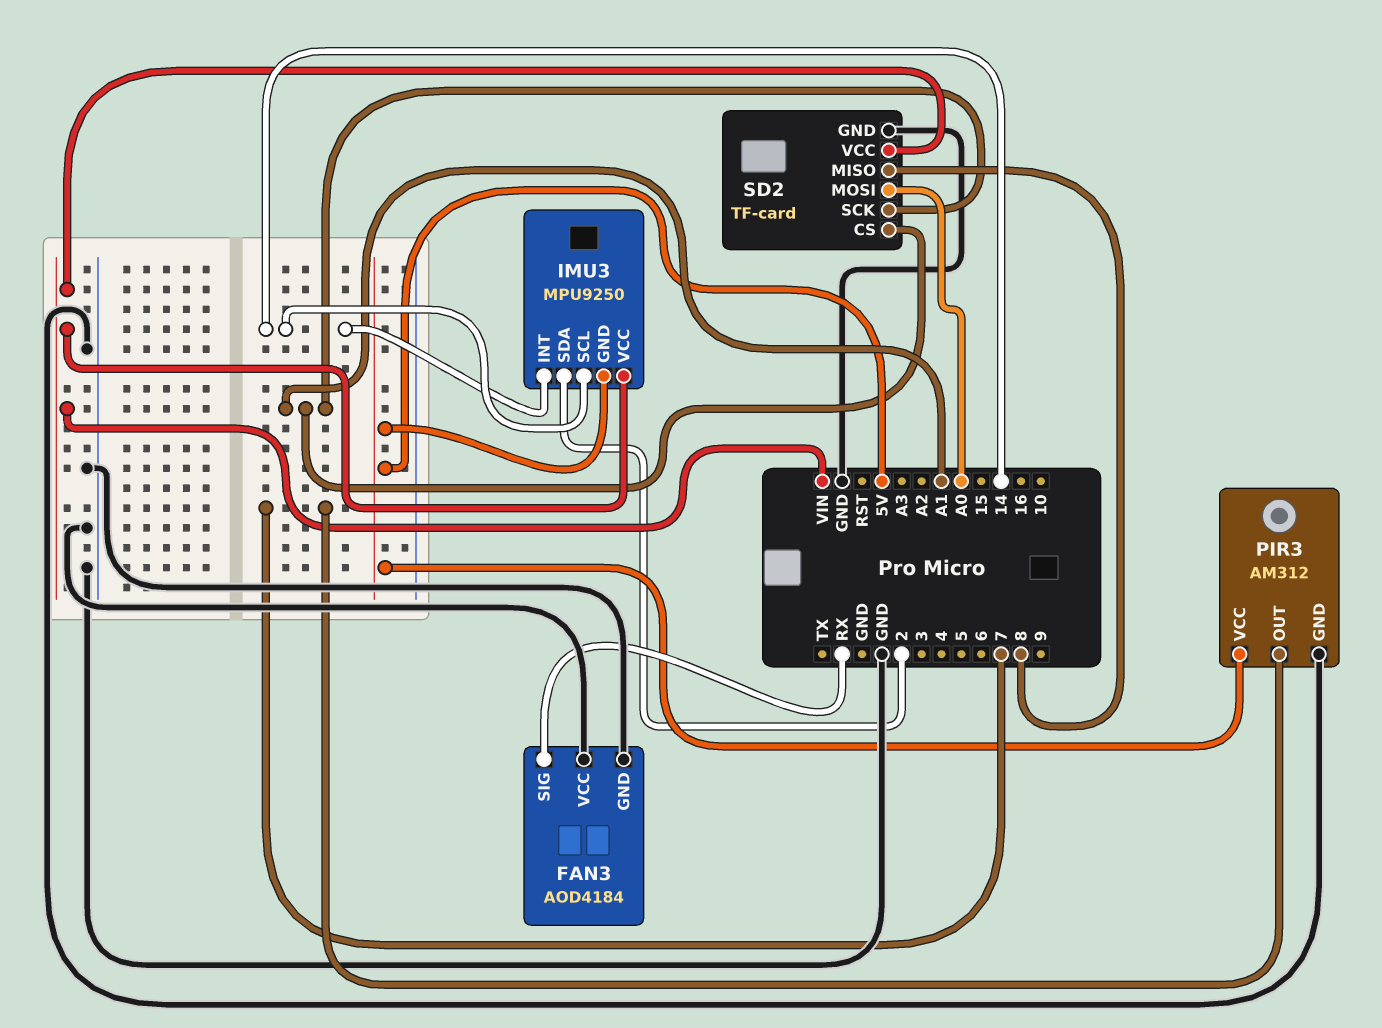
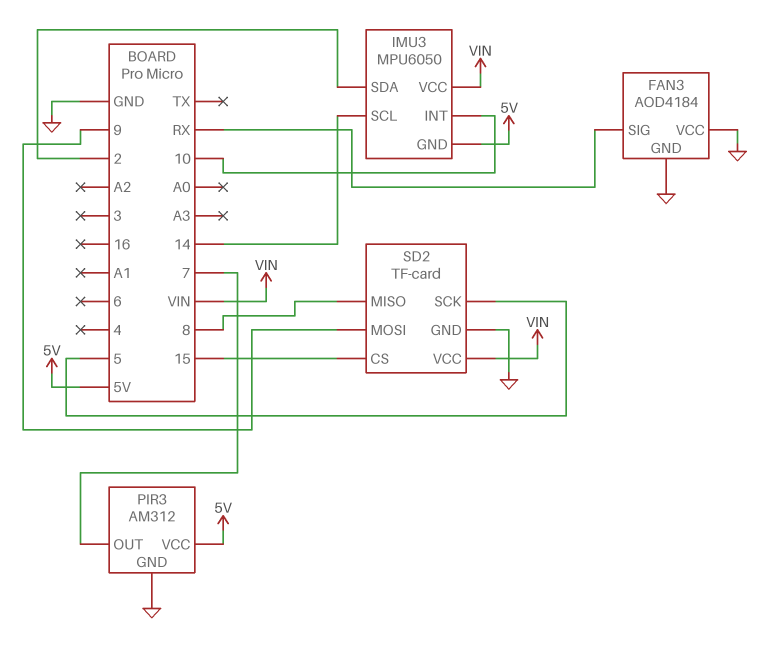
IMU3: MPU9250 -> MPU6050
IMU3 pin INT: 14 -> 10
SD2 pin CS: A1 -> 15
SD2 pin MOSI: A0 -> 9
SD2 pin SCK: A1 -> 5

